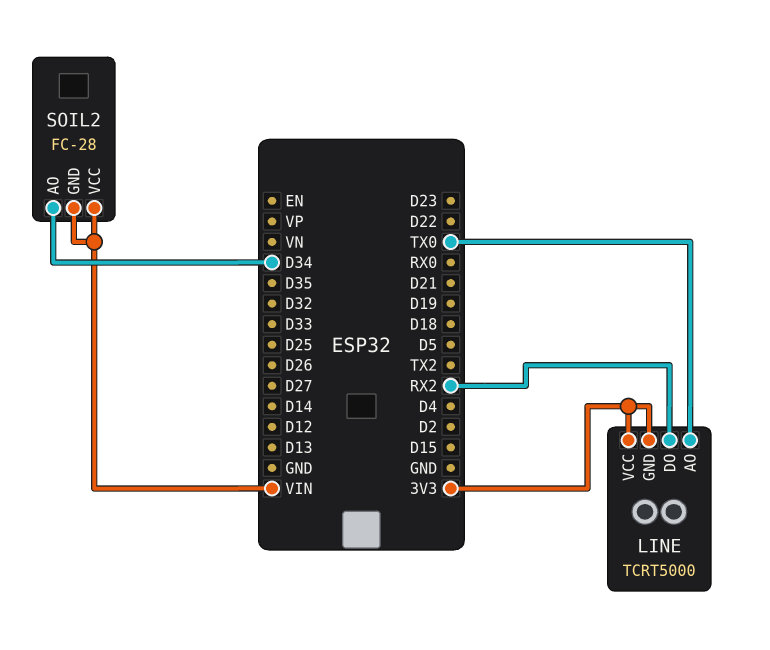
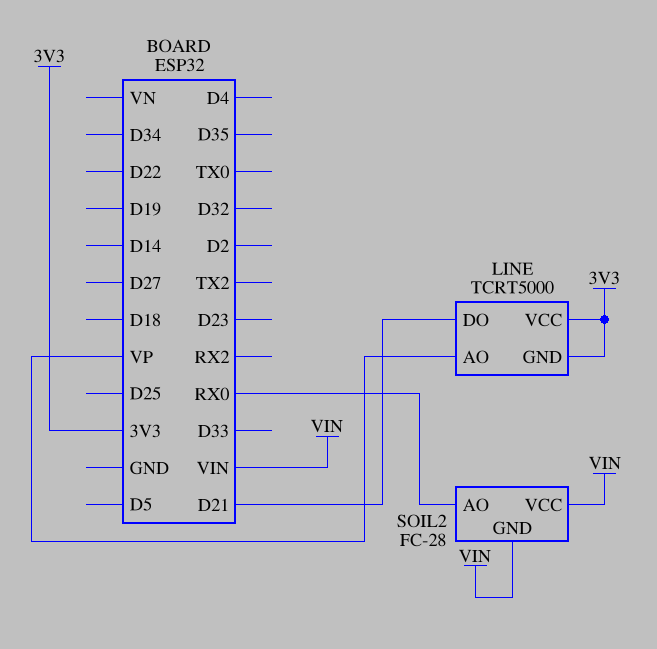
LINE pin AO: TX0 -> VP
LINE pin DO: RX2 -> D21
SOIL2 pin AO: D34 -> RX0

